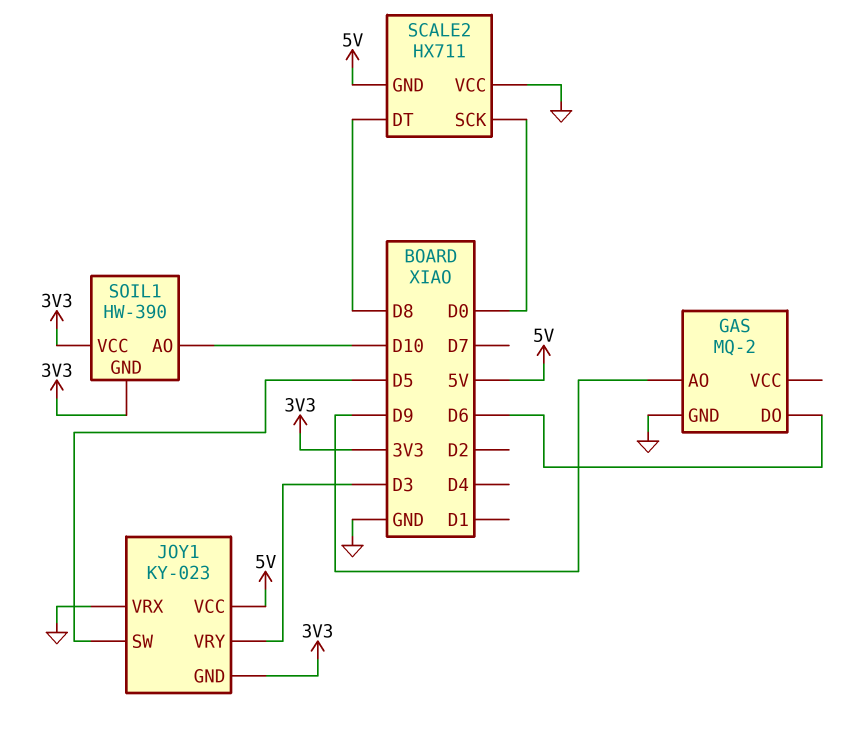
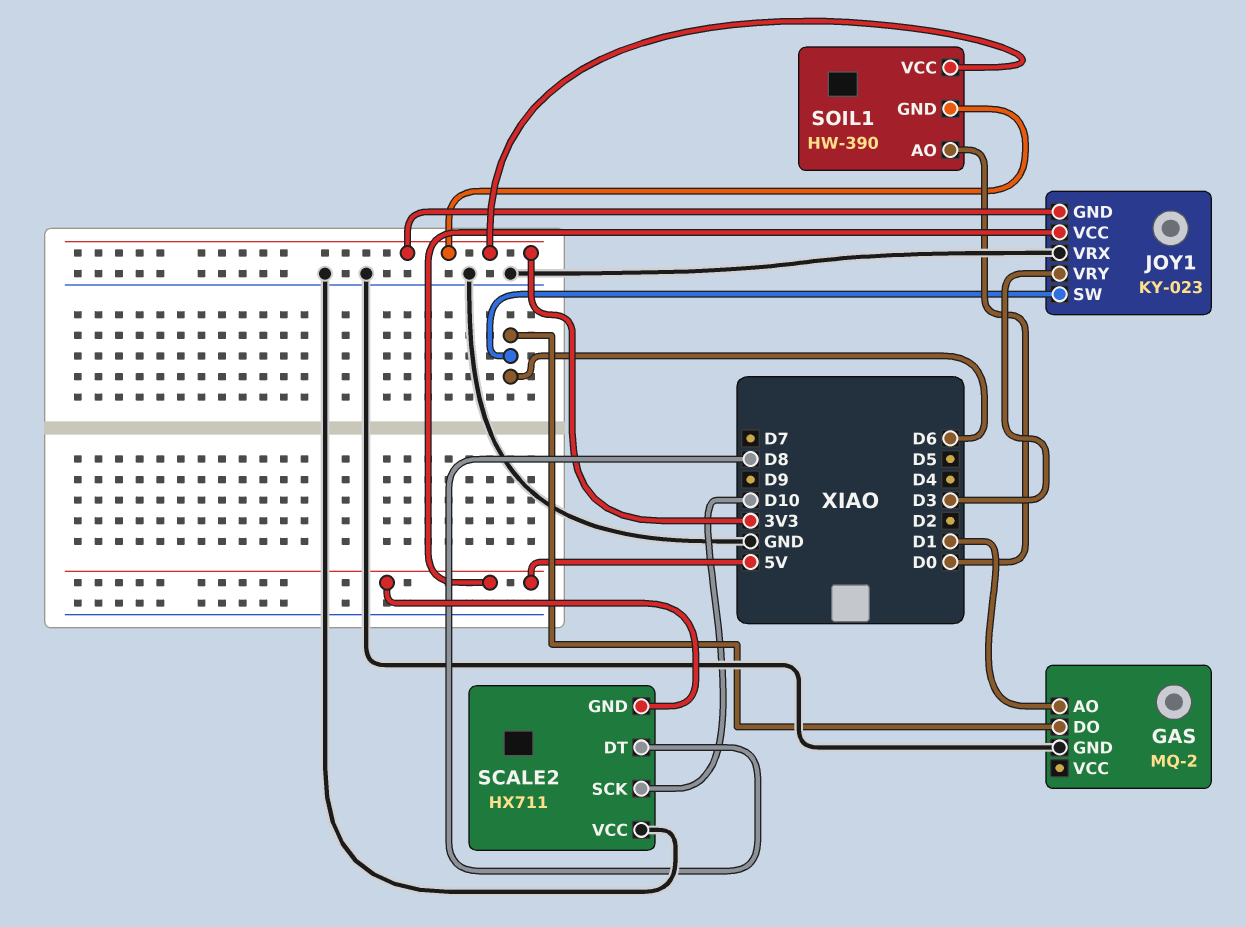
GAS pin AO: D9 -> D1
JOY1 pin SW: D5 -> D6
SCALE2 pin SCK: D0 -> D10
SOIL1 pin AO: D10 -> D0

